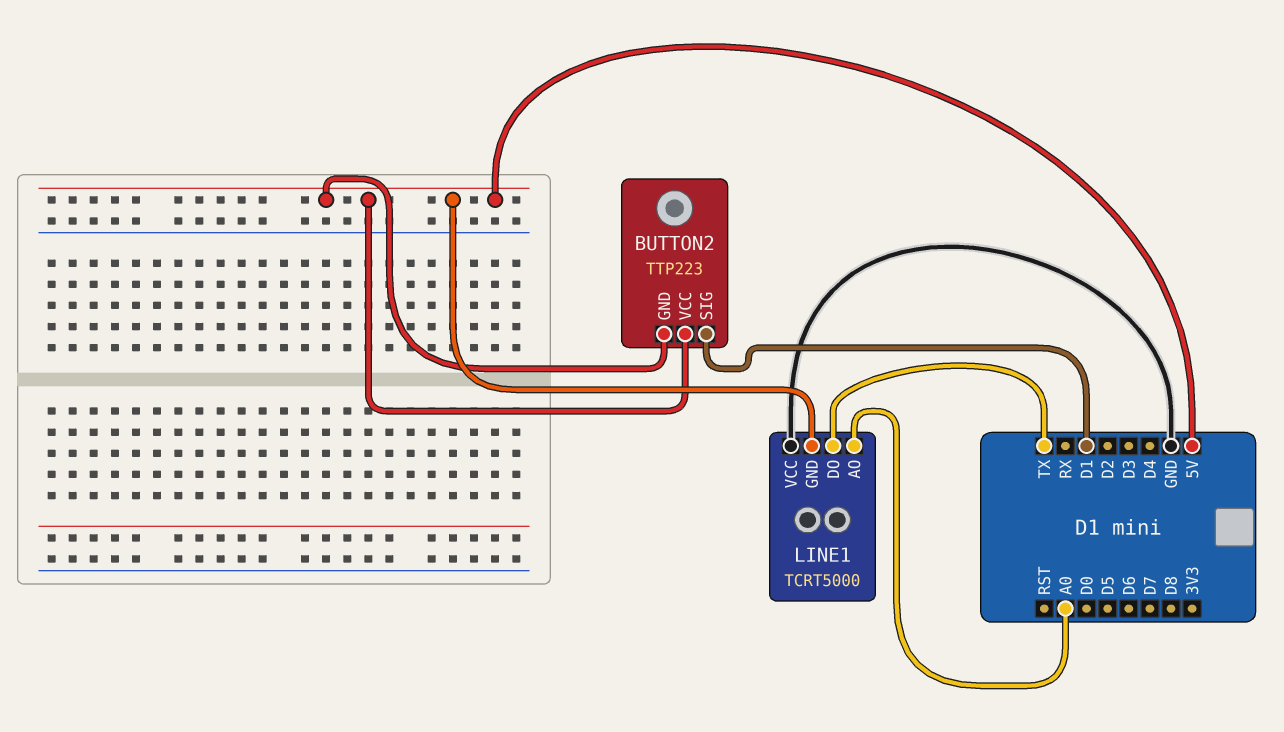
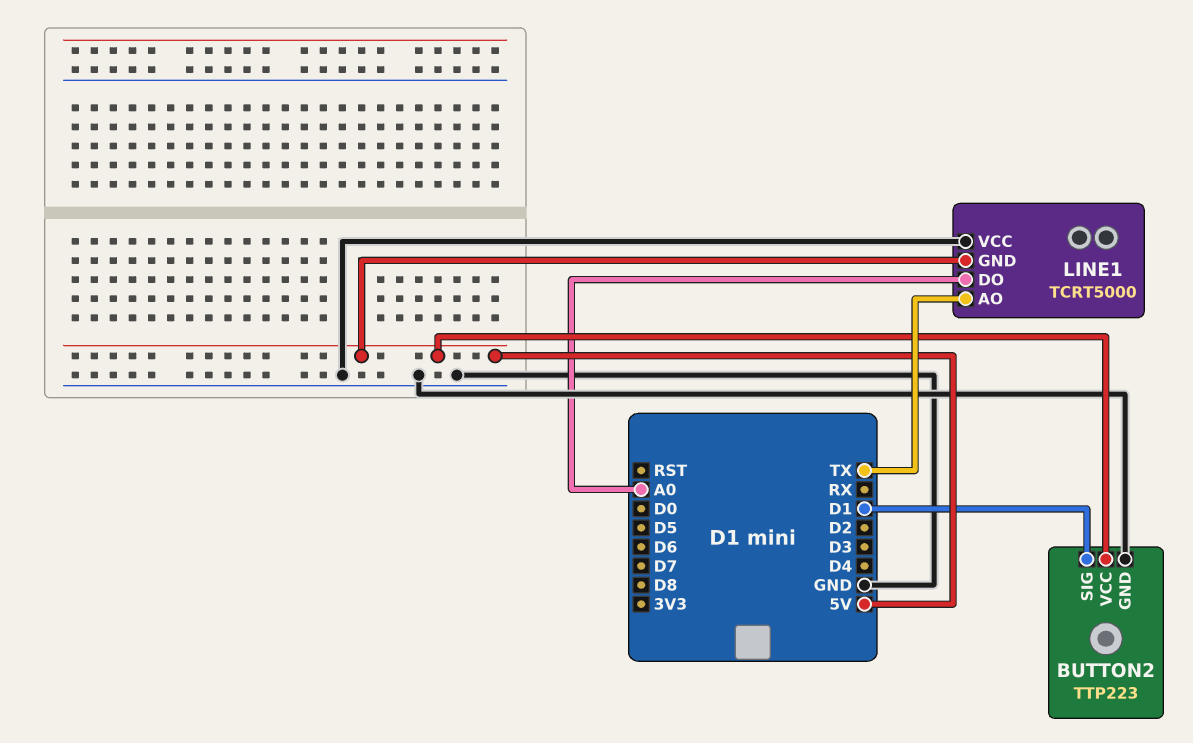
BUTTON2 pin GND: 5V -> GND
LINE1 pin AO: A0 -> TX
LINE1 pin DO: TX -> A0

